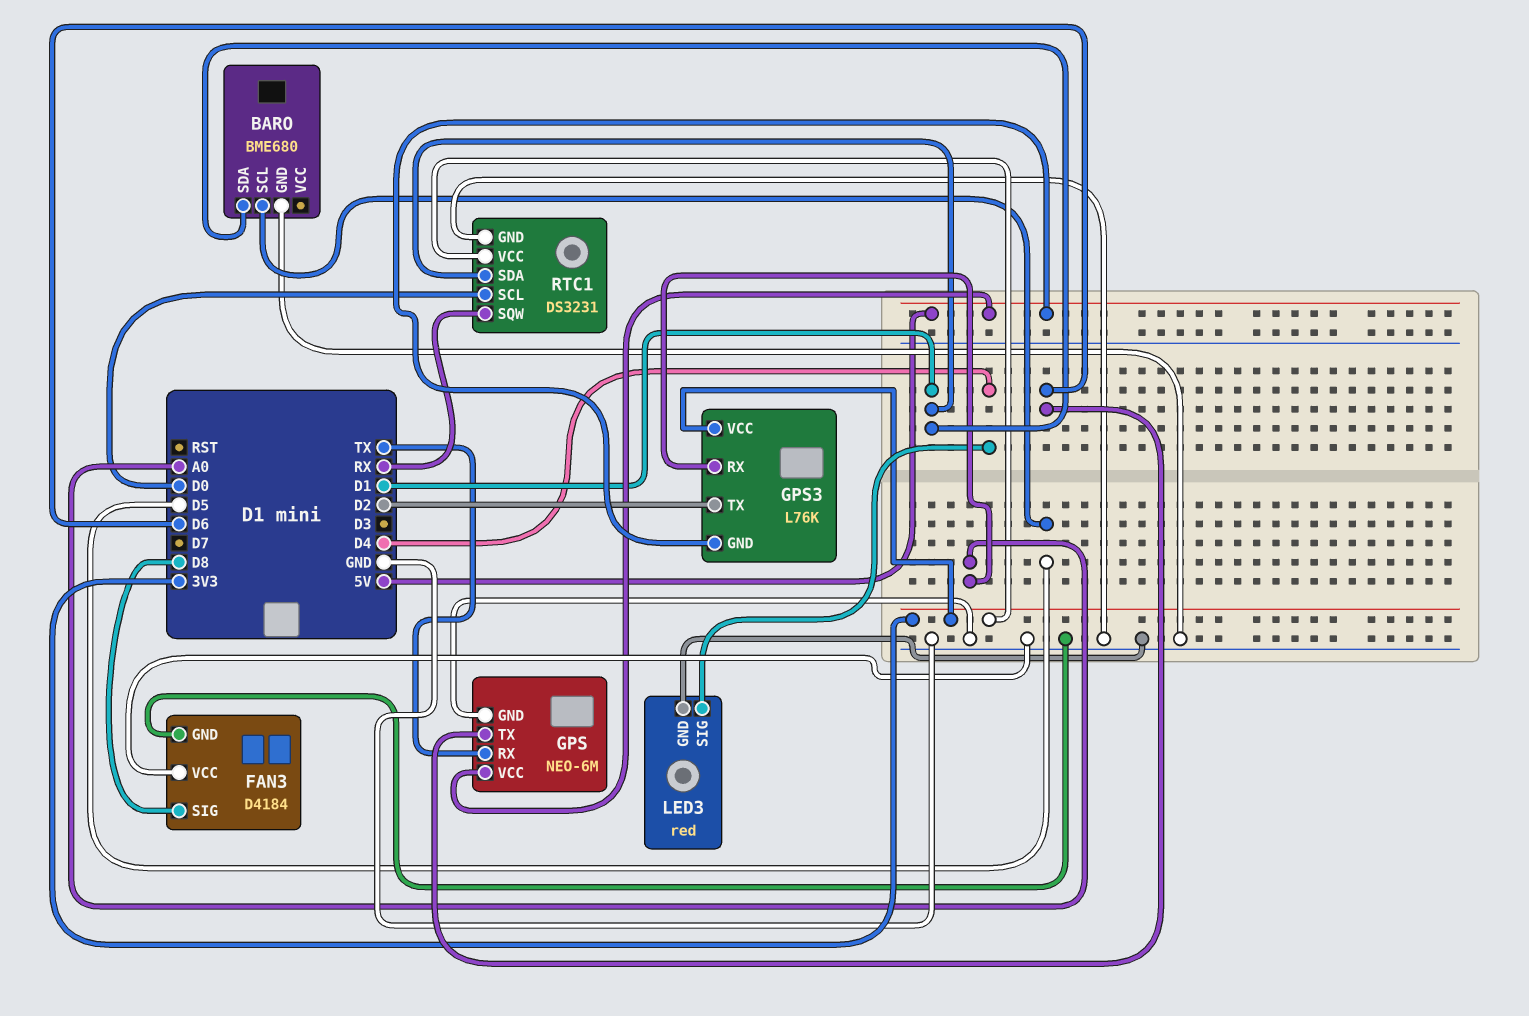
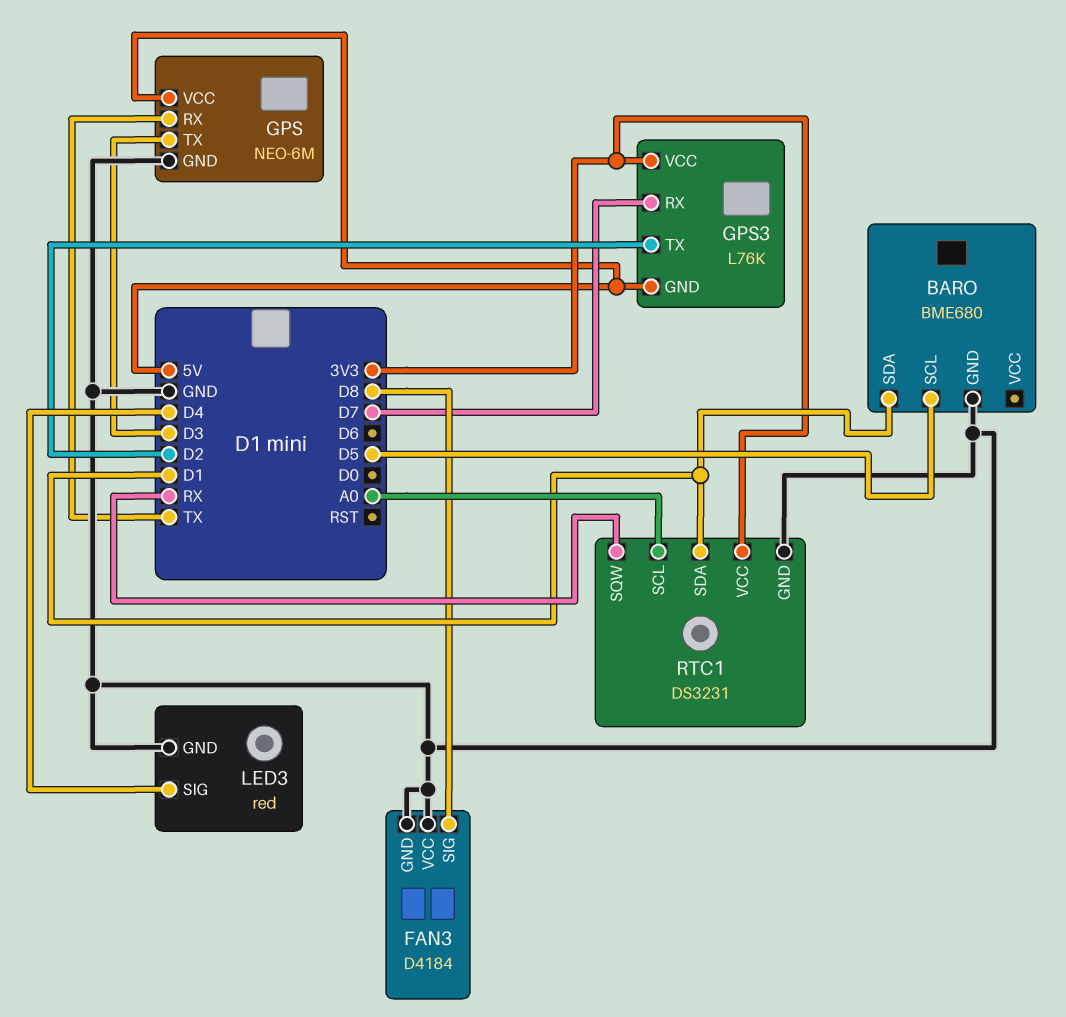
GPS pin TX: D6 -> D3
GPS3 pin RX: A0 -> D7
RTC1 pin SCL: D0 -> A0

